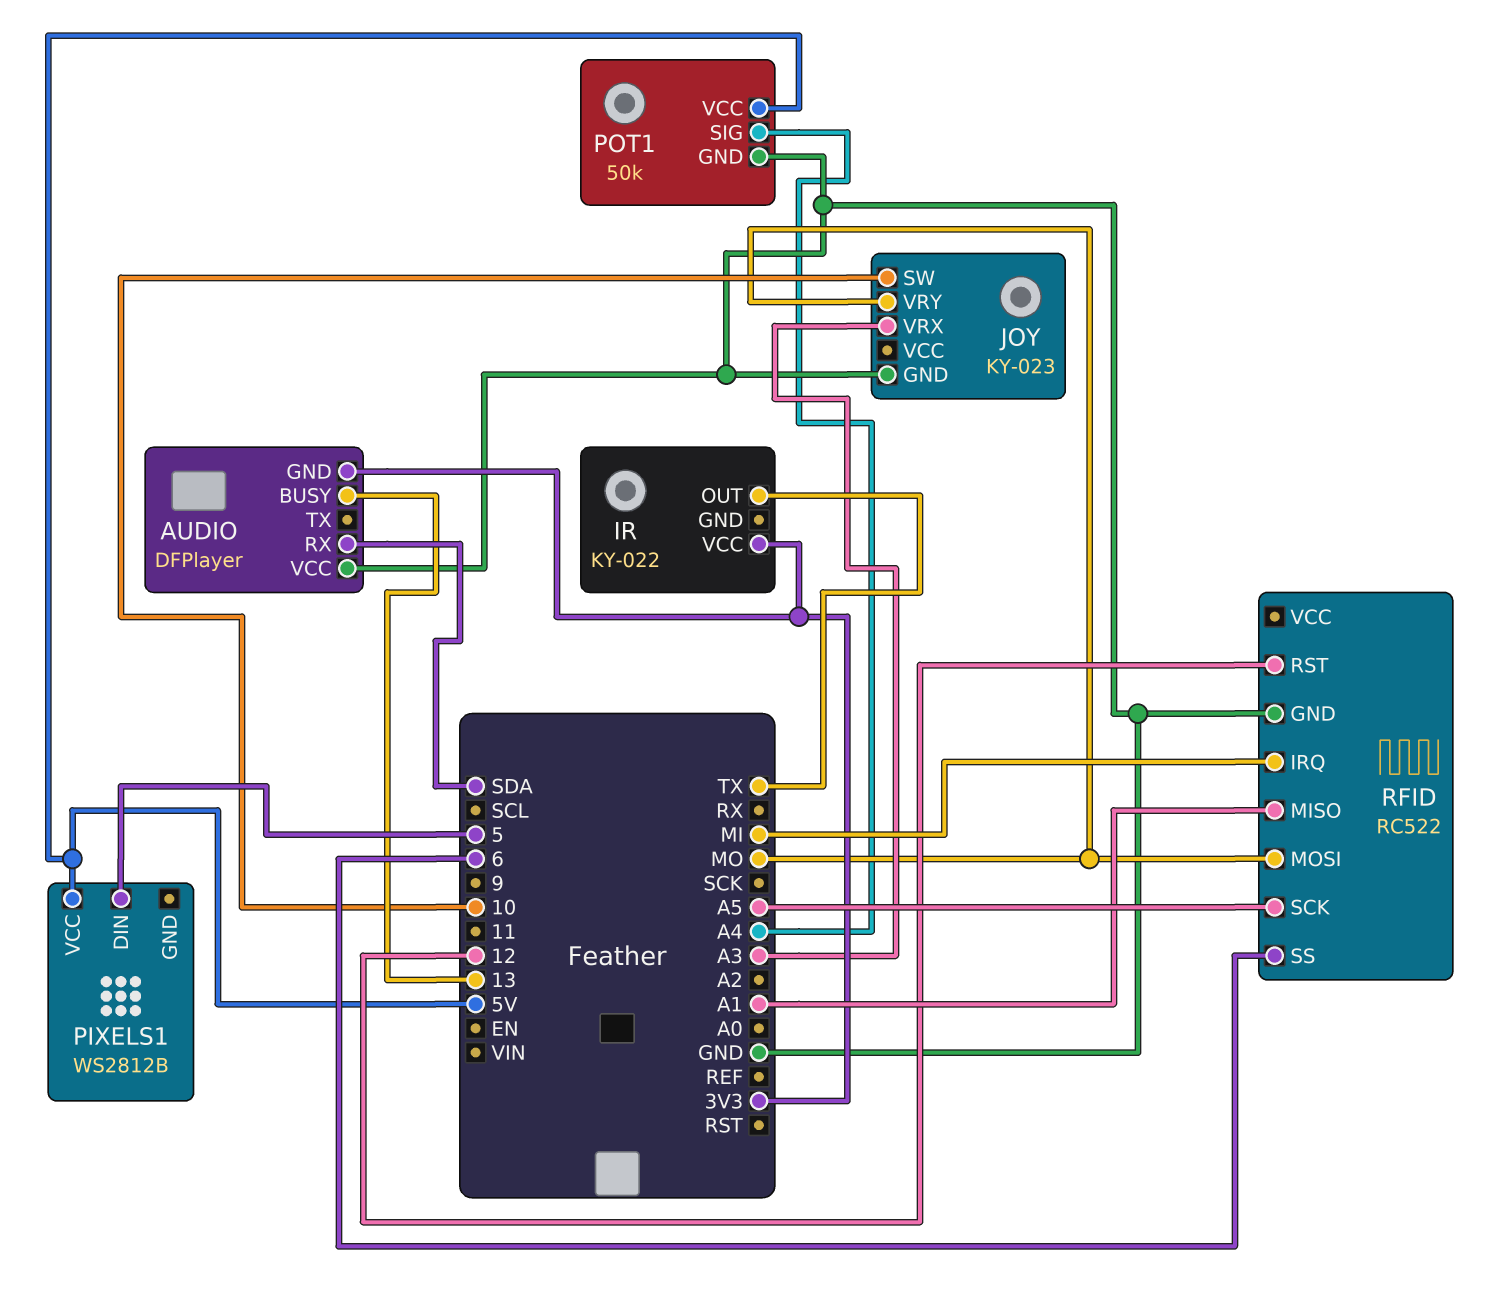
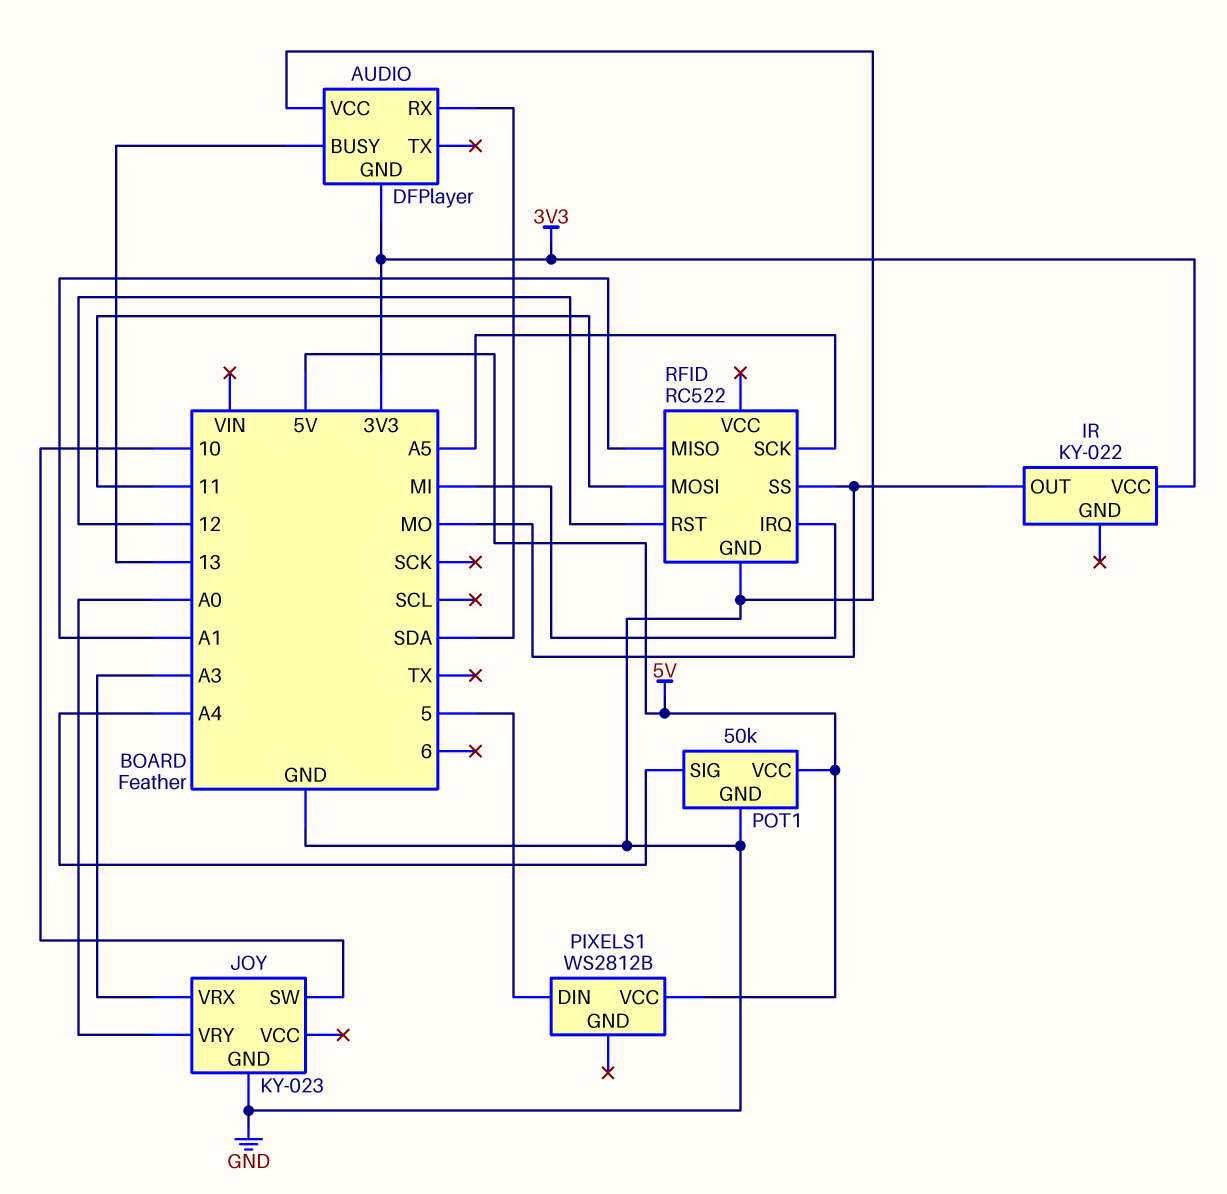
IR pin OUT: TX -> MO
JOY pin VRY: MO -> A0
RFID pin MOSI: MO -> 11
RFID pin SS: 6 -> MO

